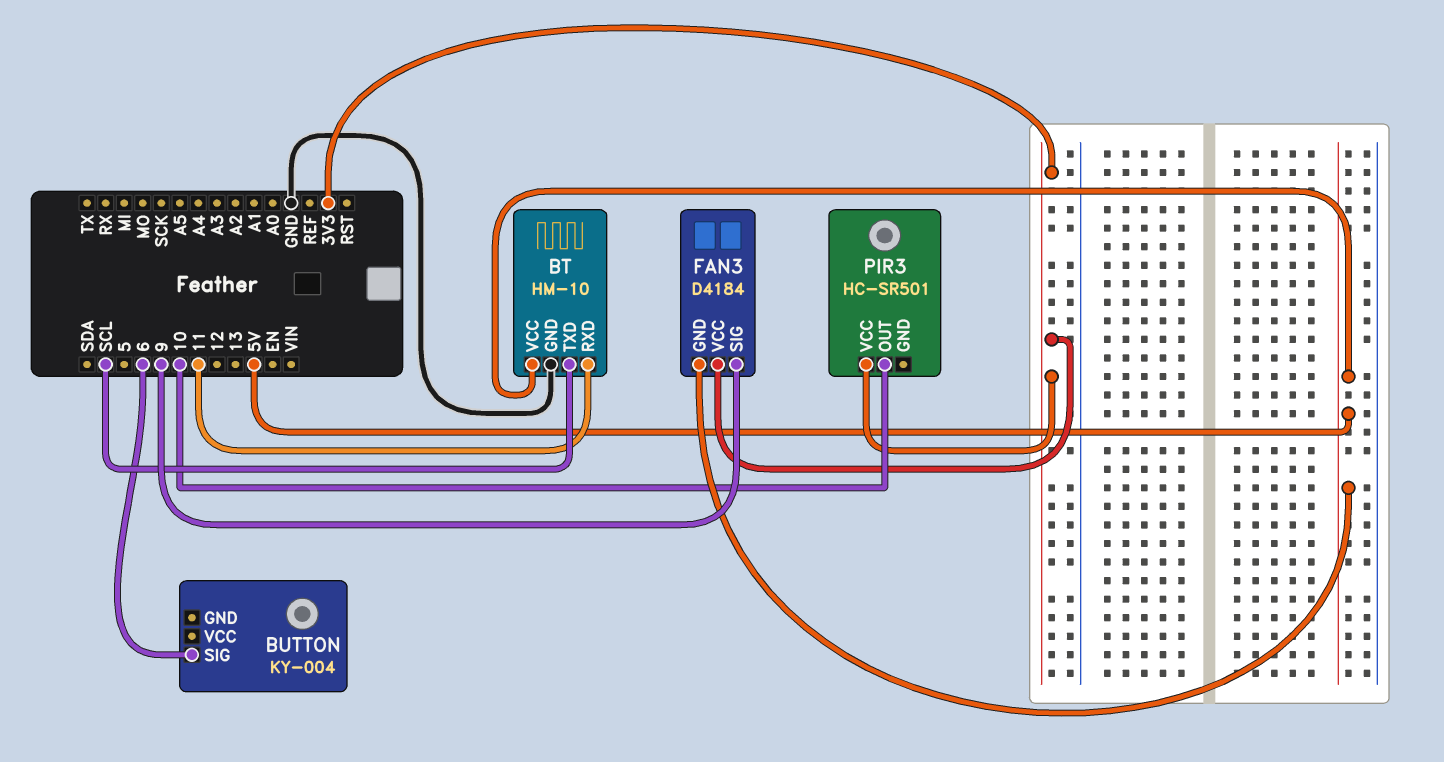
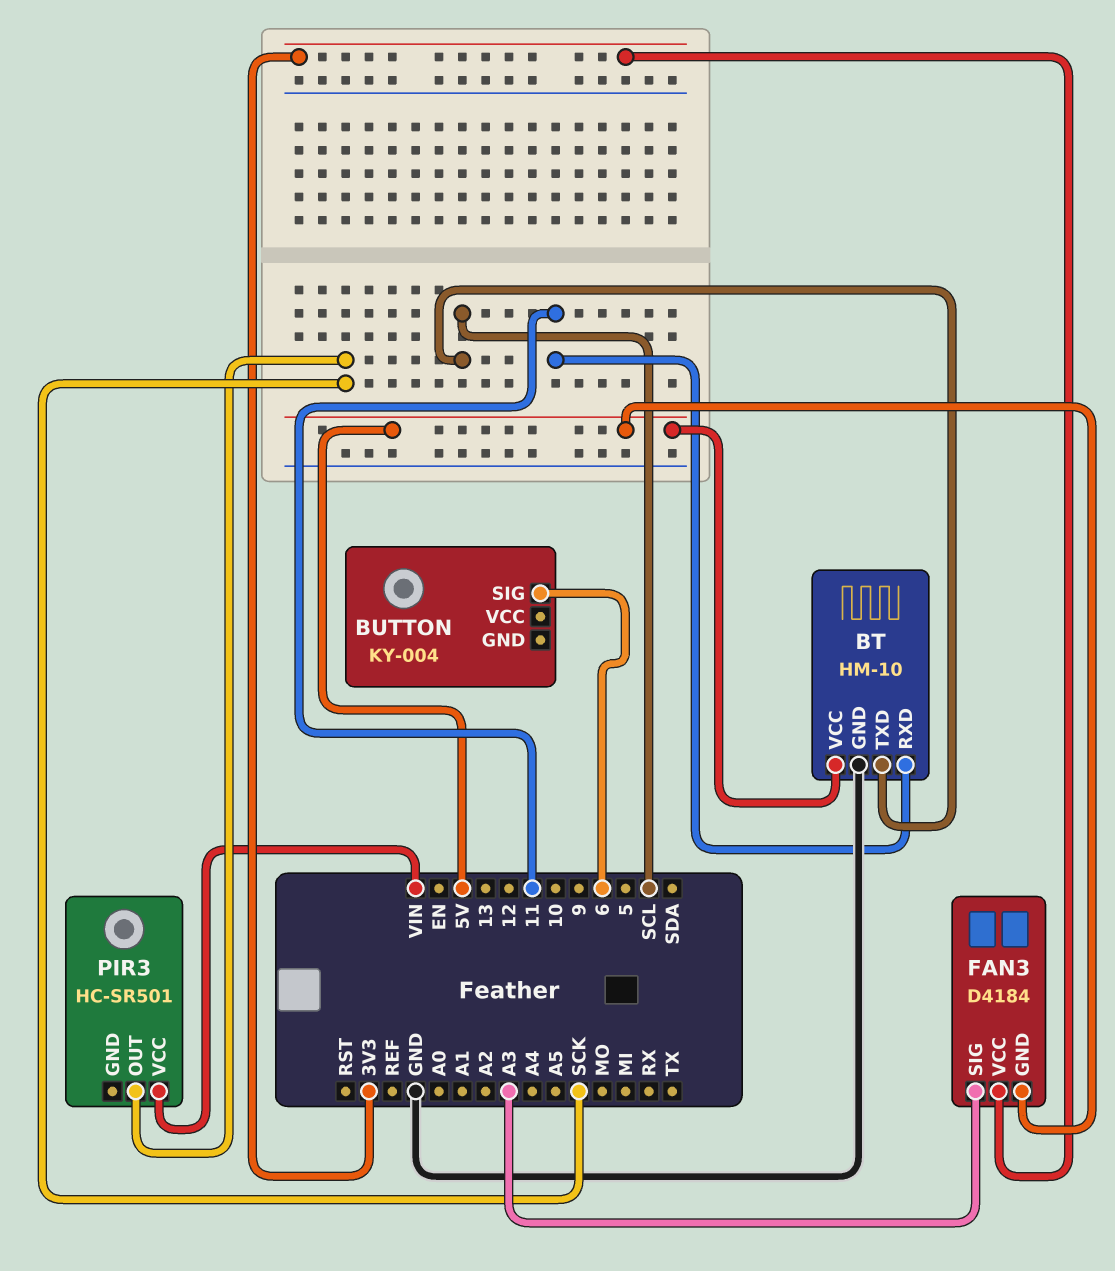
FAN3 pin SIG: 9 -> A3
PIR3 pin OUT: 10 -> SCK
PIR3 pin VCC: 3V3 -> VIN

